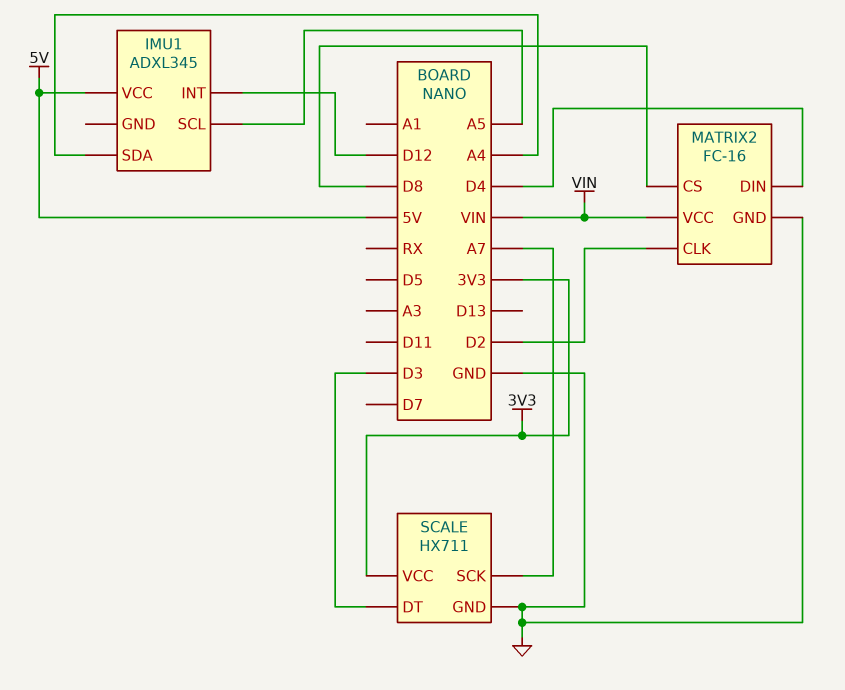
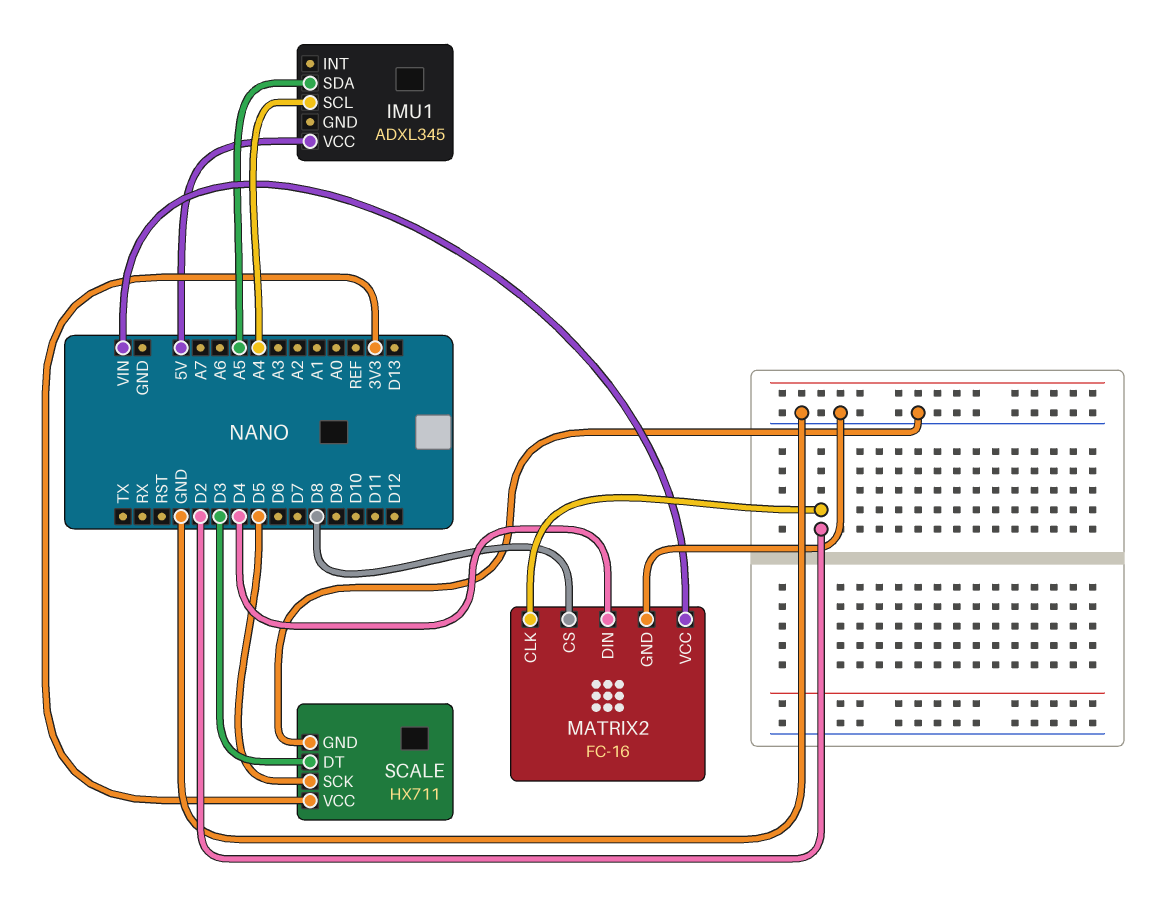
IMU1 pin INT: D12 -> none
IMU1 pin SCL: A5 -> A4
IMU1 pin SDA: A4 -> A5
SCALE pin SCK: A7 -> D5

